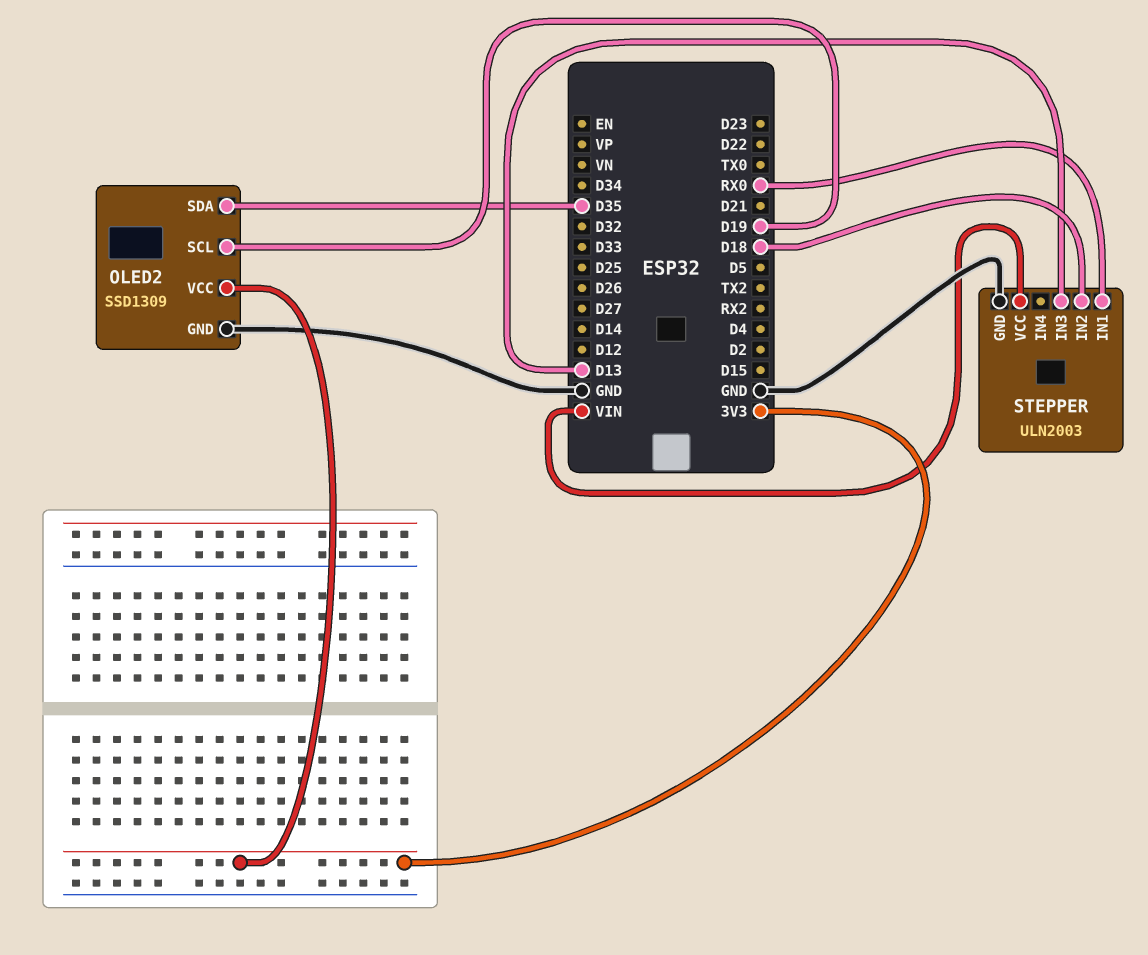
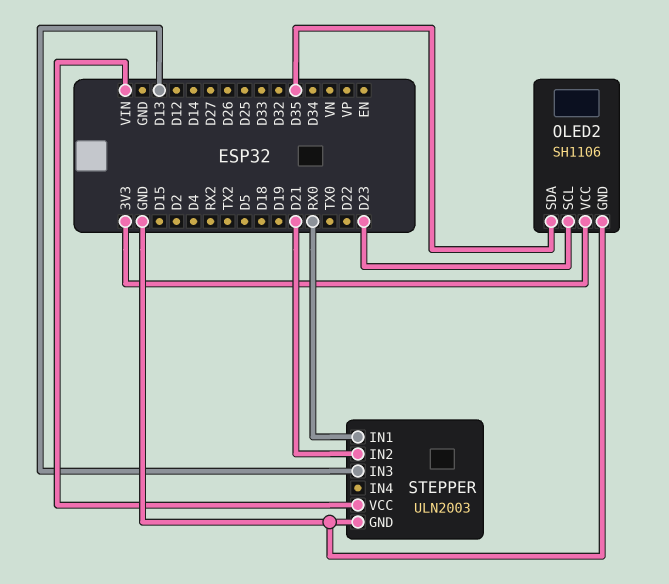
OLED2: SSD1309 -> SH1106
OLED2 pin SCL: D19 -> D23
STEPPER pin IN2: D18 -> D21

